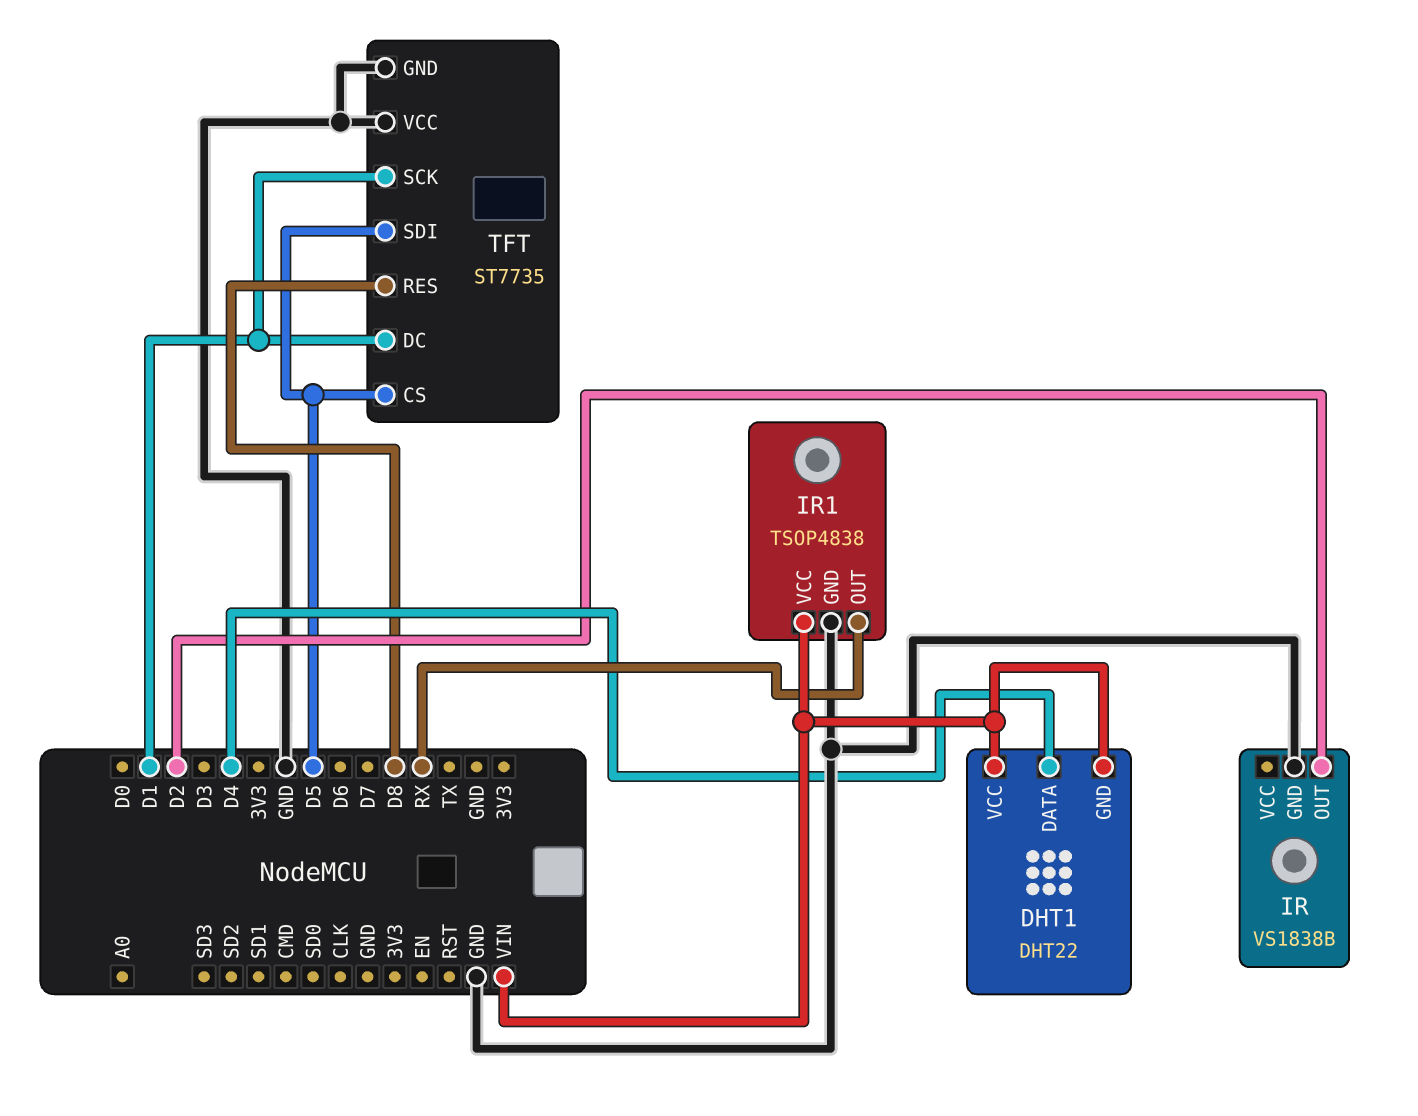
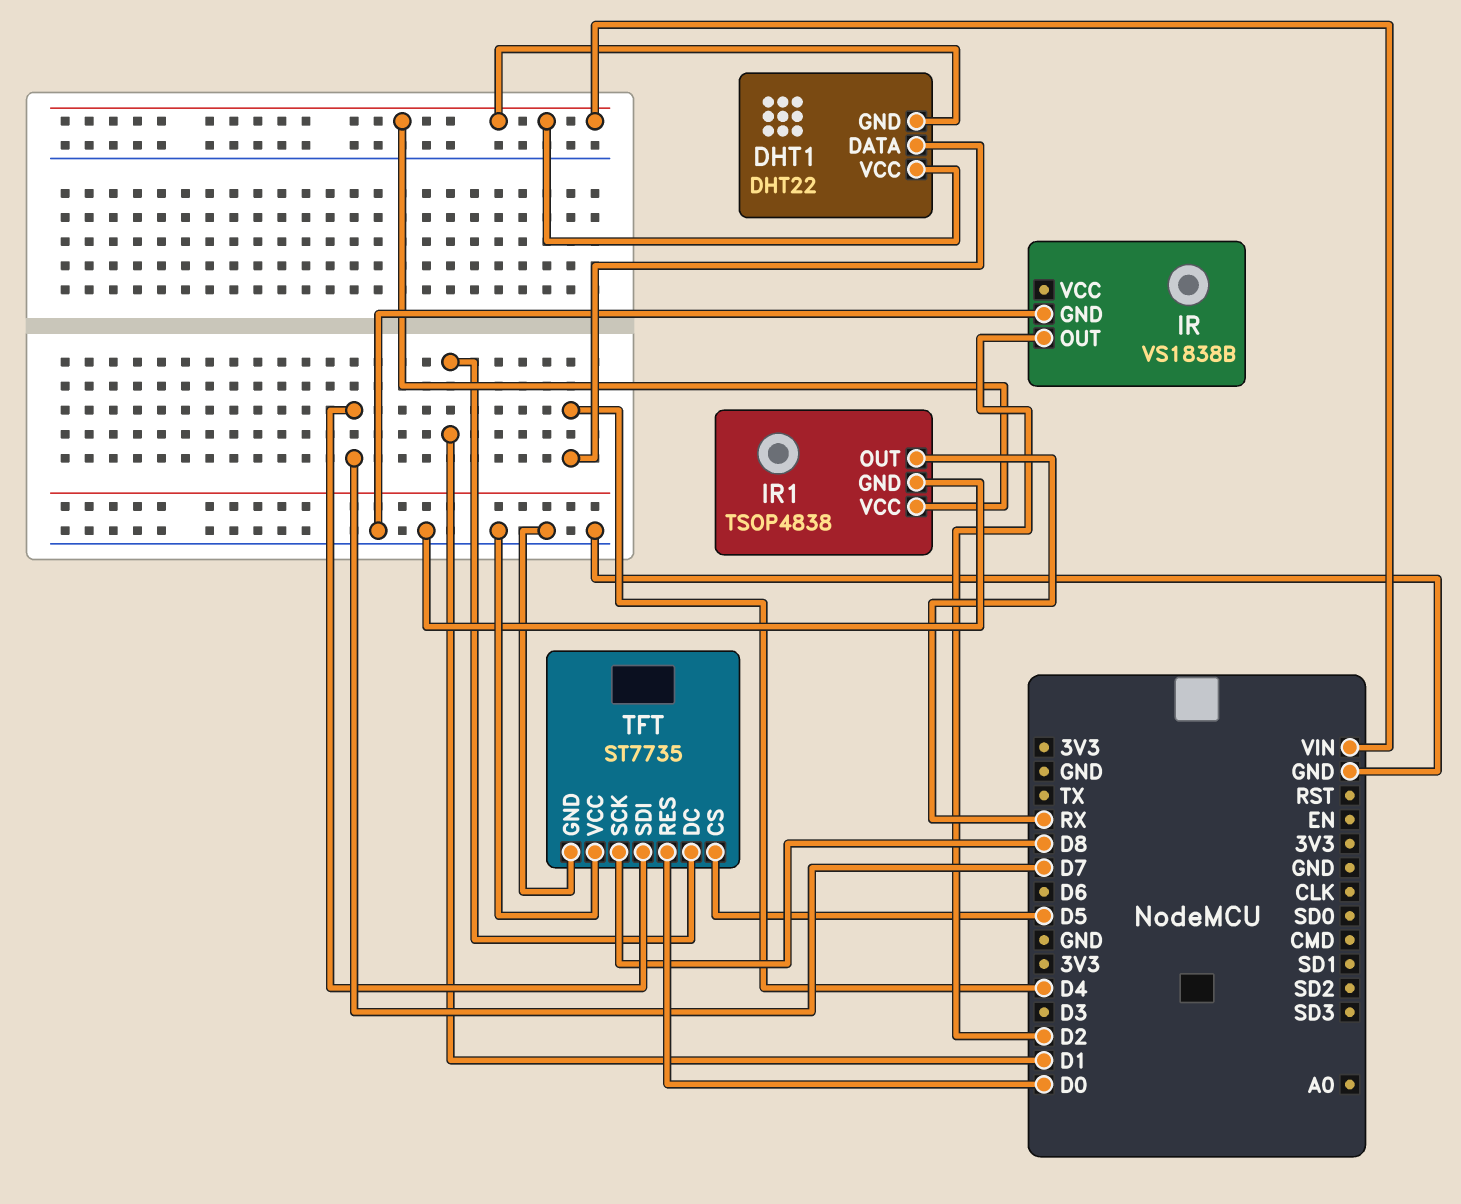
TFT pin RES: D8 -> D0
TFT pin SCK: D1 -> D8
TFT pin SDI: D5 -> D7

